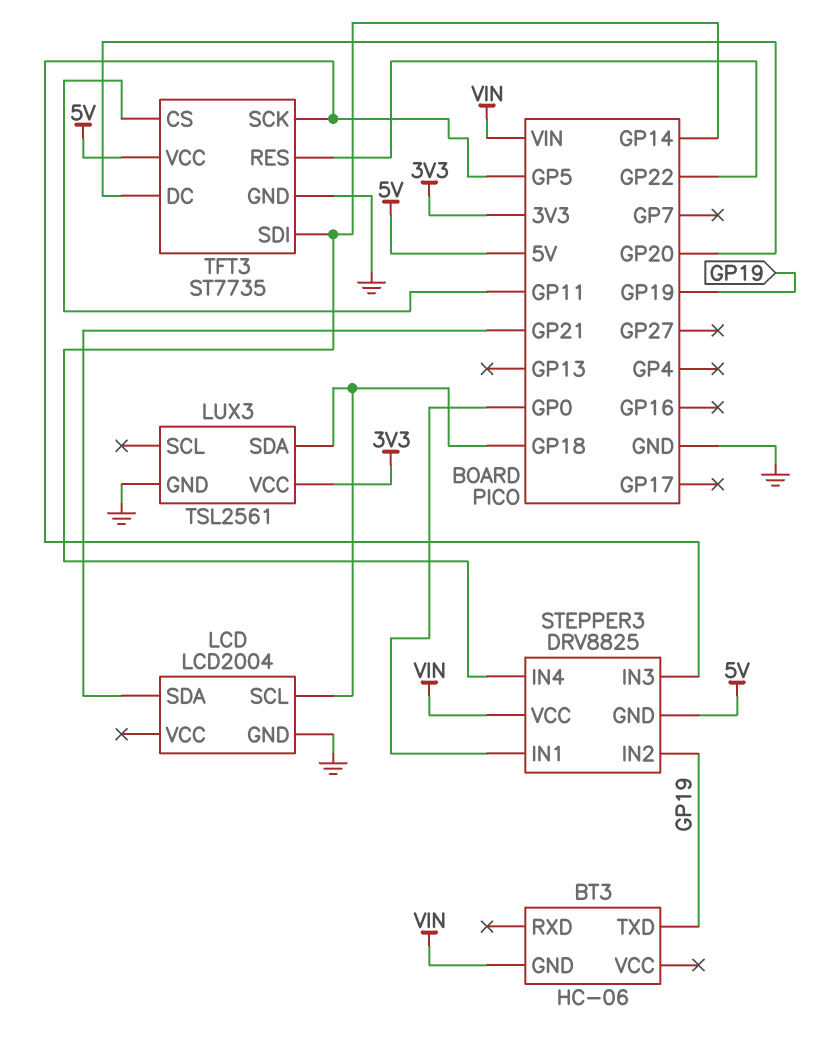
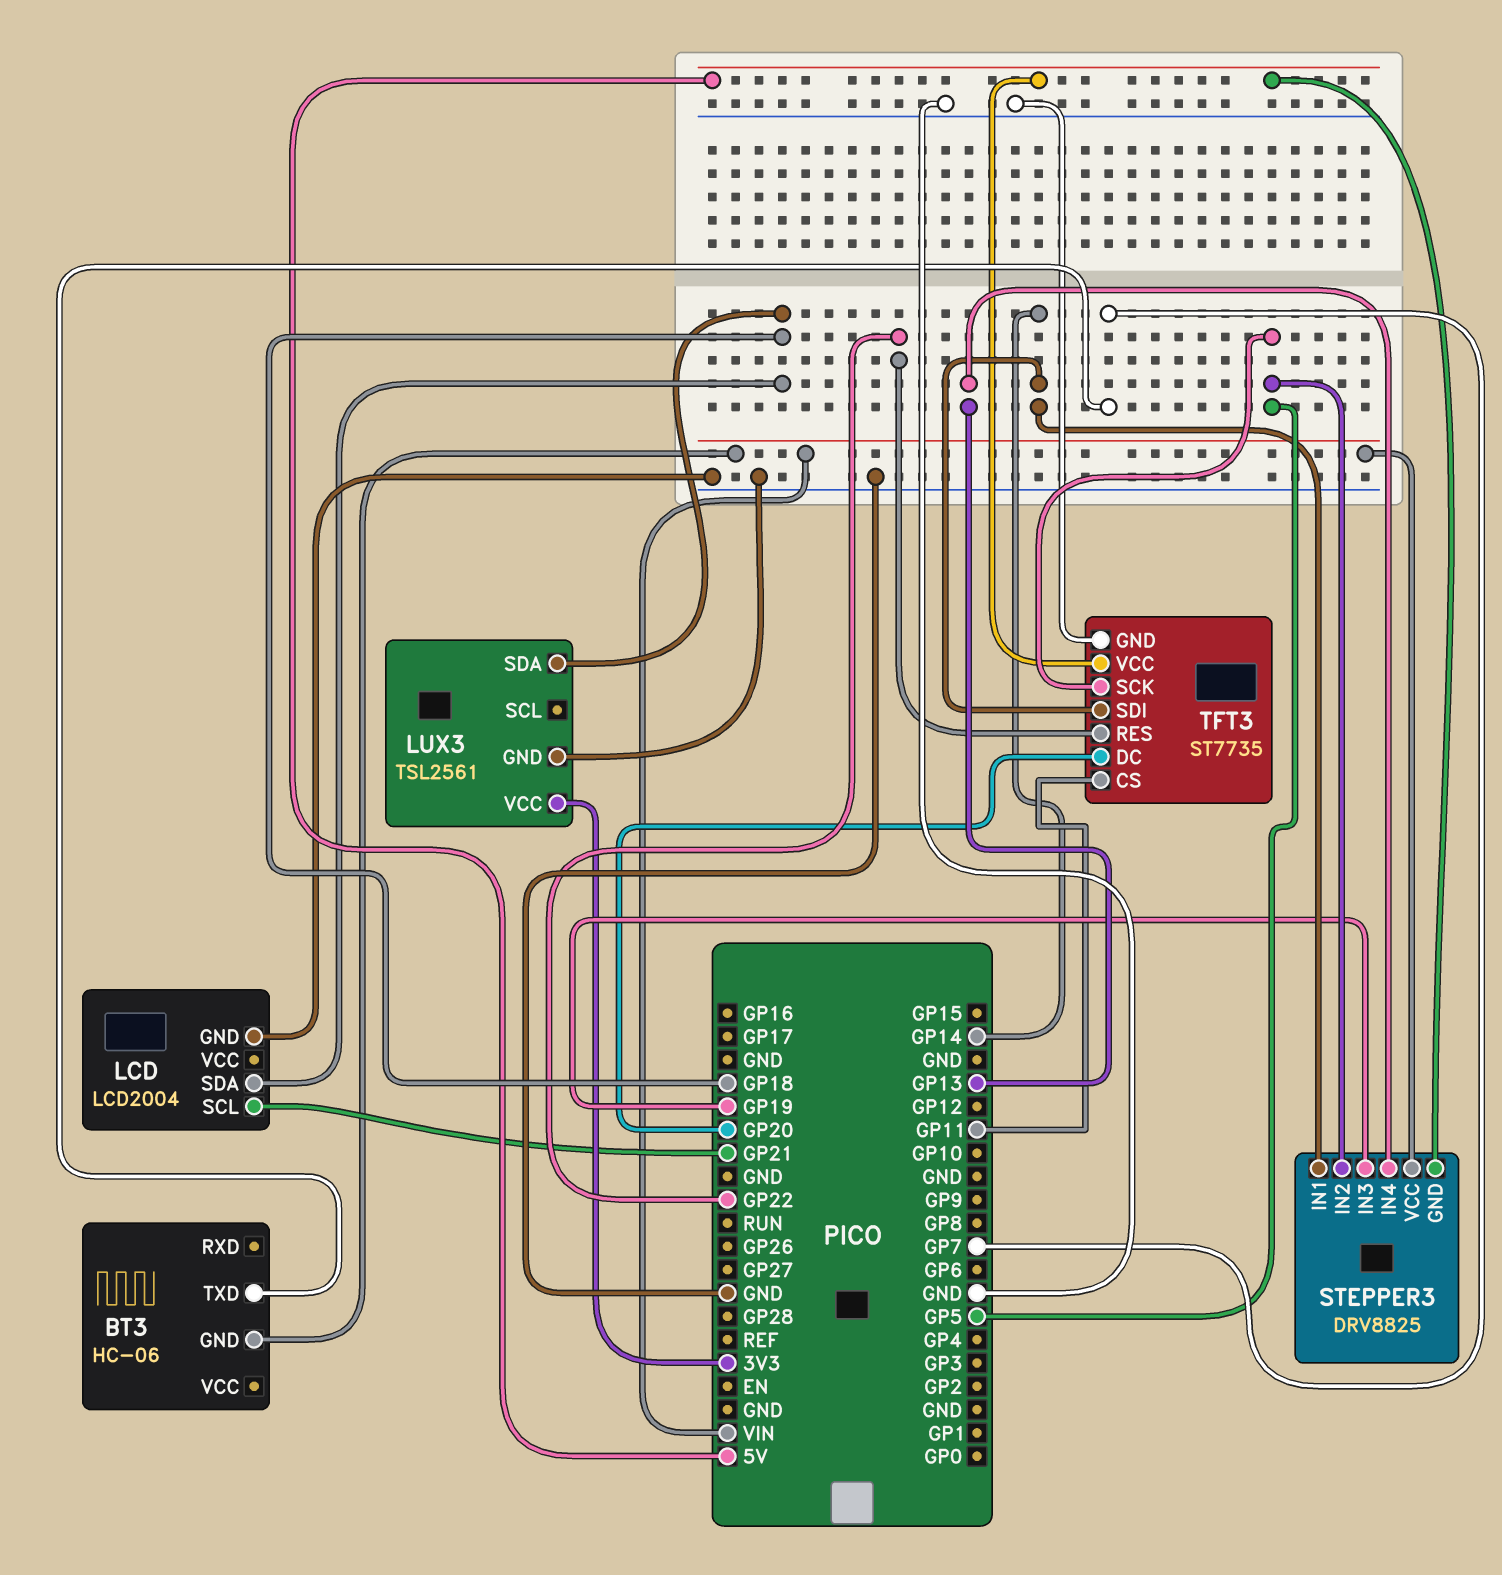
BT3 pin TXD: GP19 -> GP7
LCD pin SCL: GP18 -> GP21
LCD pin SDA: GP21 -> GP18
STEPPER3 pin IN1: GP0 -> GP14
STEPPER3 pin IN2: GP19 -> GP5
STEPPER3 pin IN3: GP5 -> GP19
STEPPER3 pin IN4: GP14 -> GP13

